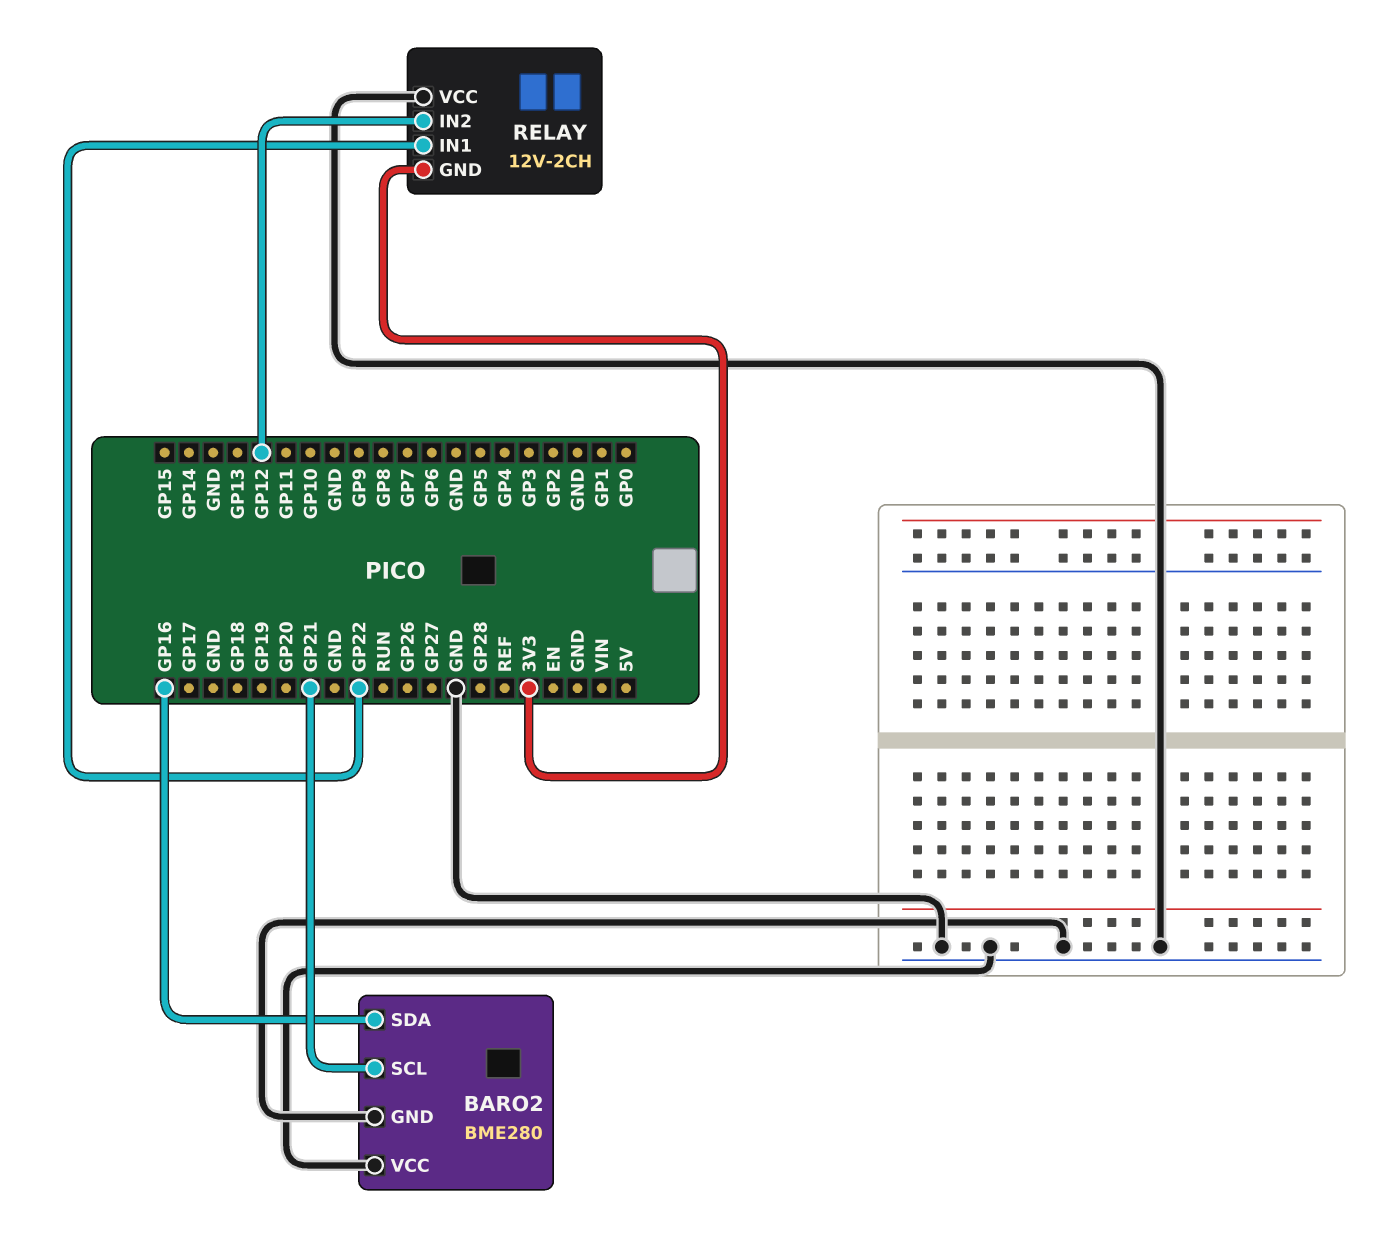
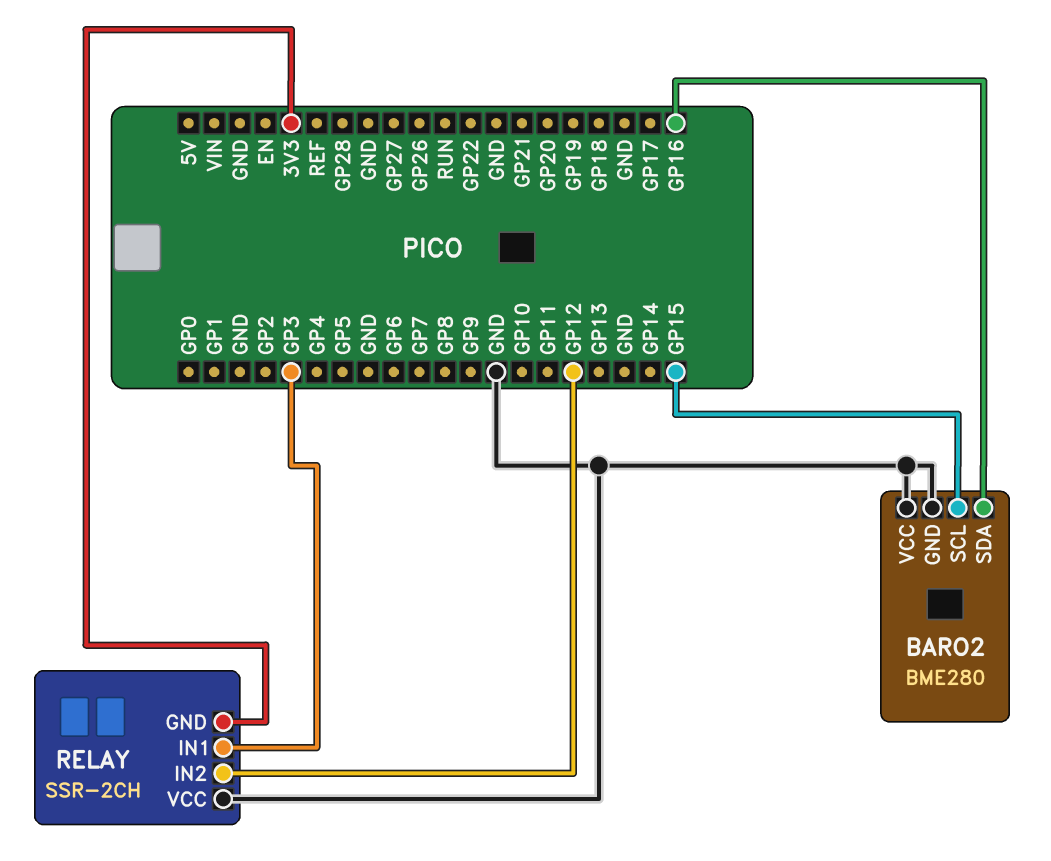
BARO2 pin SCL: GP21 -> GP15
RELAY: 12V-2CH -> SSR-2CH
RELAY pin IN1: GP22 -> GP3

